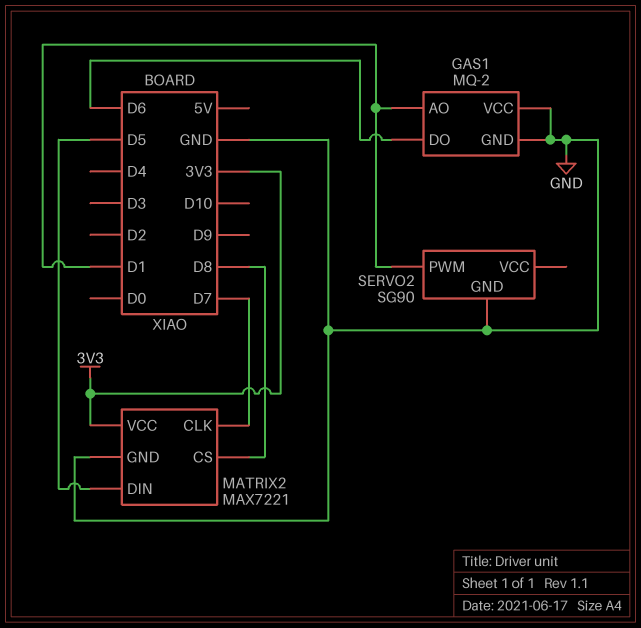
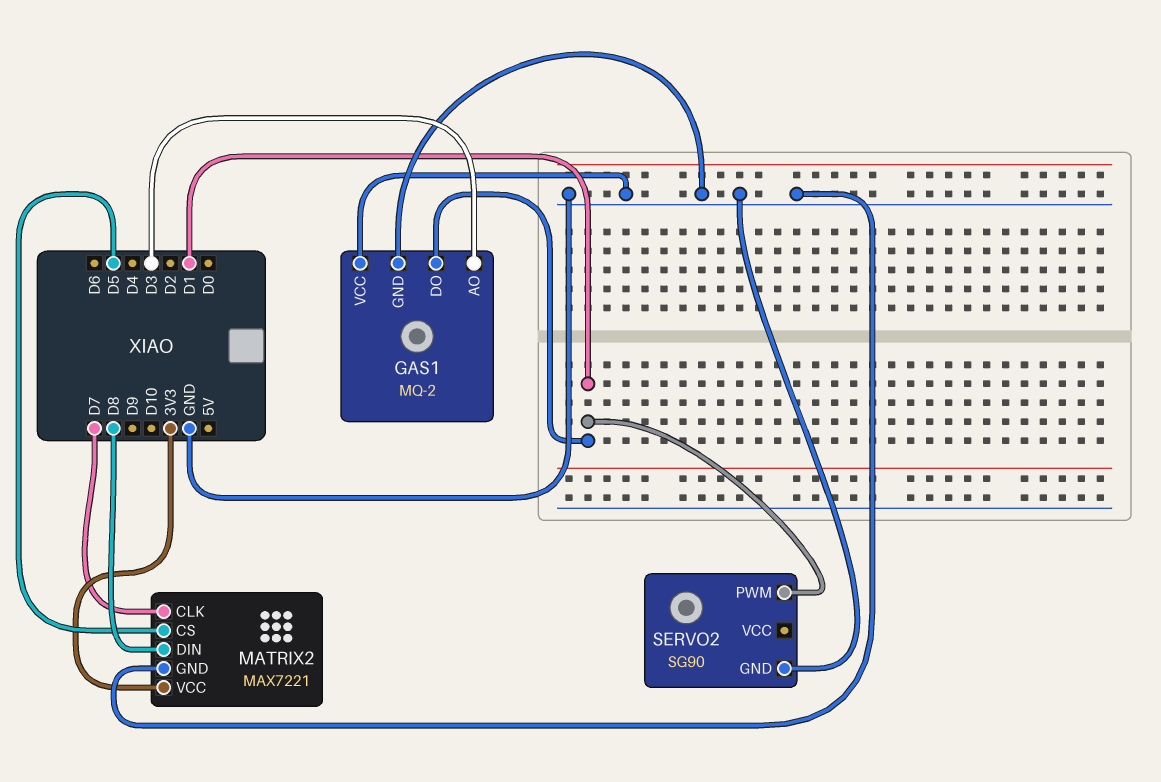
GAS1 pin AO: D1 -> D3
GAS1 pin DO: D6 -> D1
MATRIX2 pin CS: D8 -> D5
MATRIX2 pin DIN: D5 -> D8

